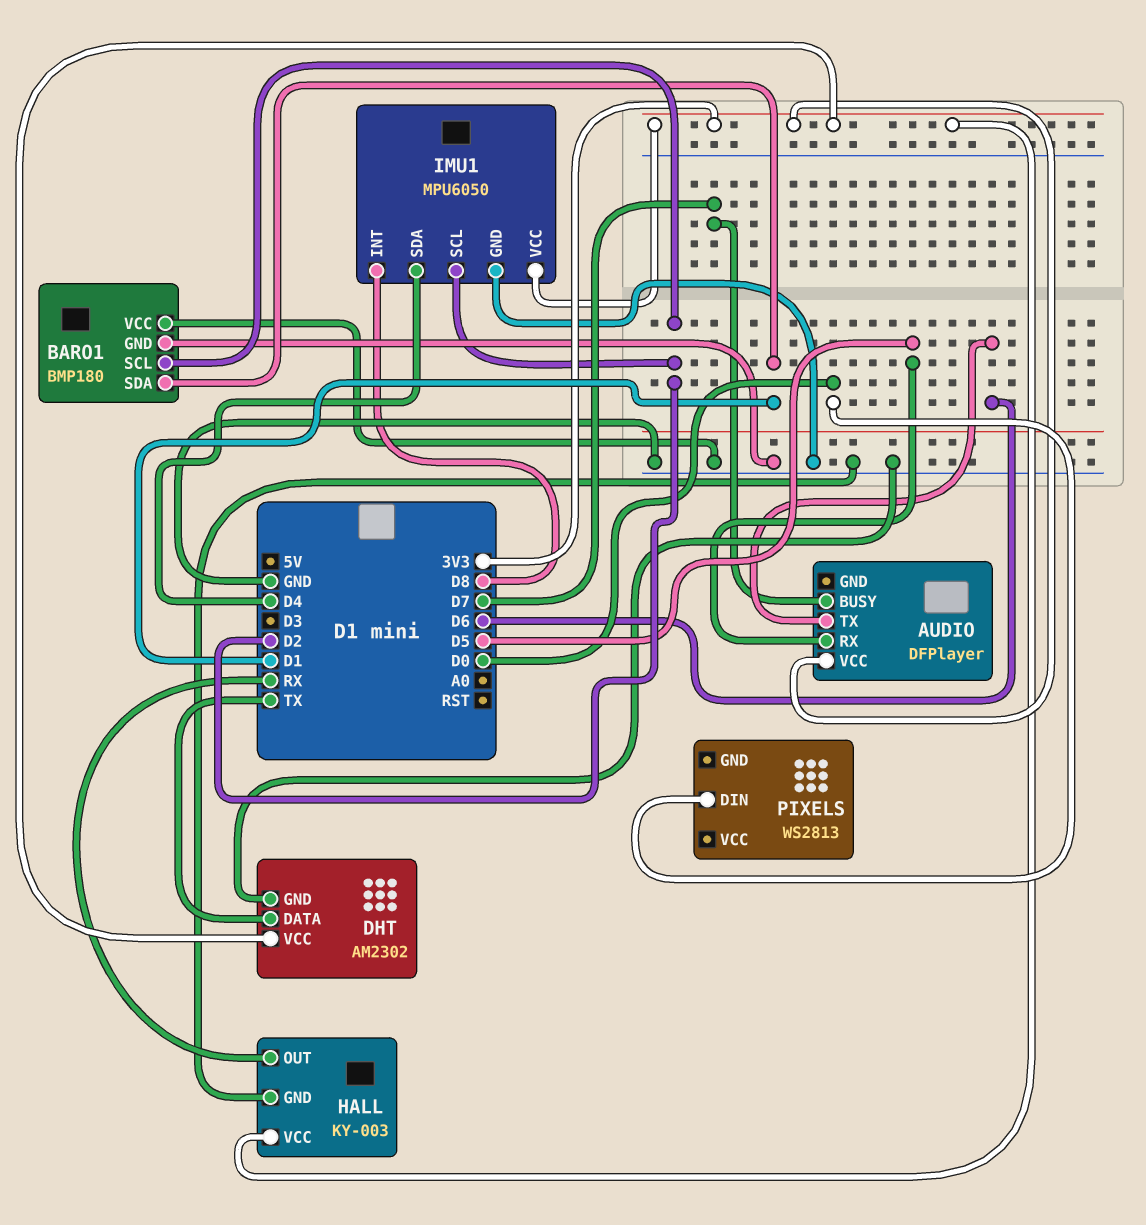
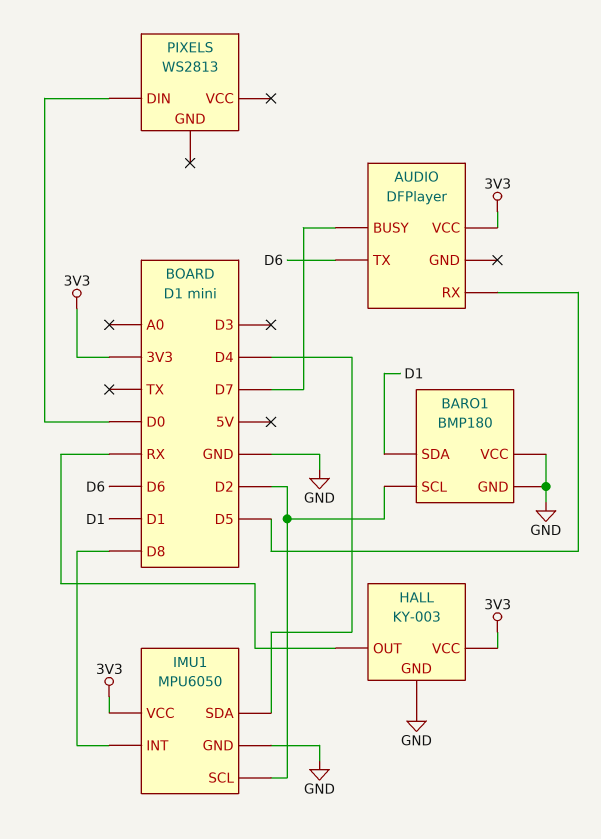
DHT: AM2302 -> none
DHT pin DATA: TX -> none
DHT pin GND: GND -> none
DHT pin VCC: 3V3 -> none

